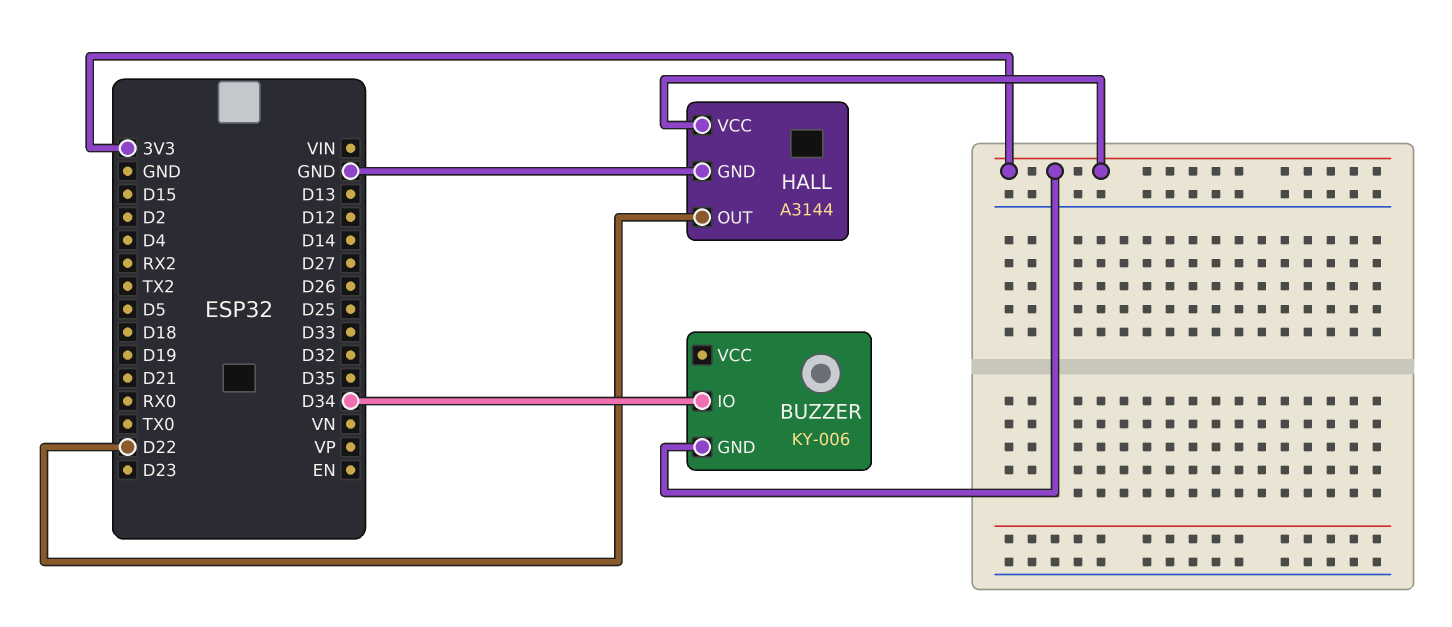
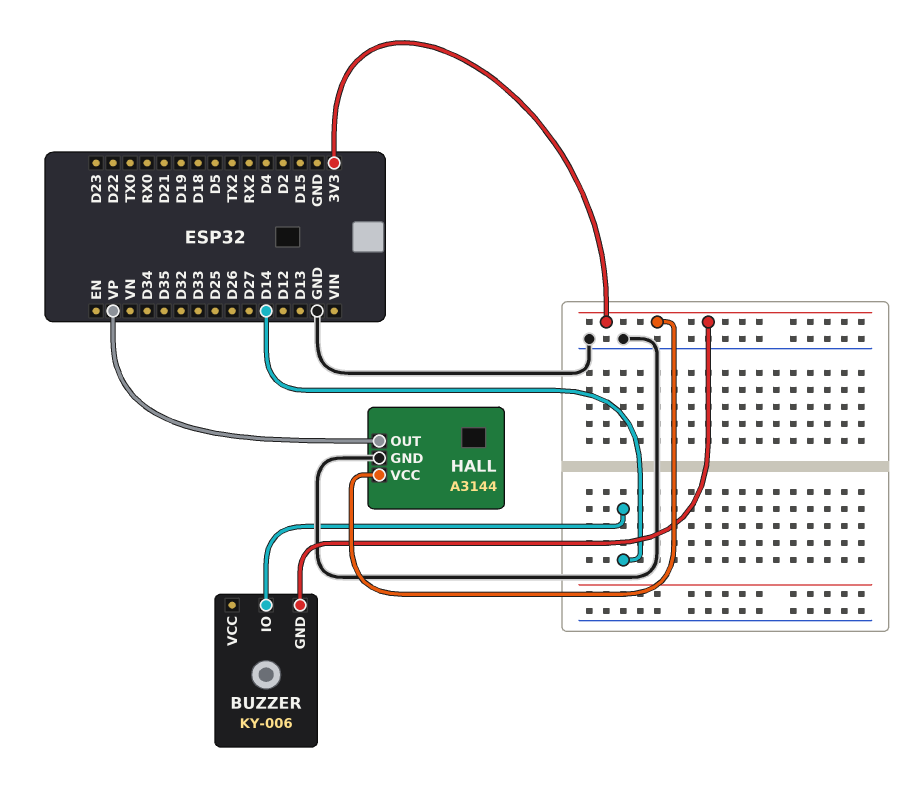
BUZZER pin IO: D34 -> D14
HALL pin OUT: D22 -> VP

